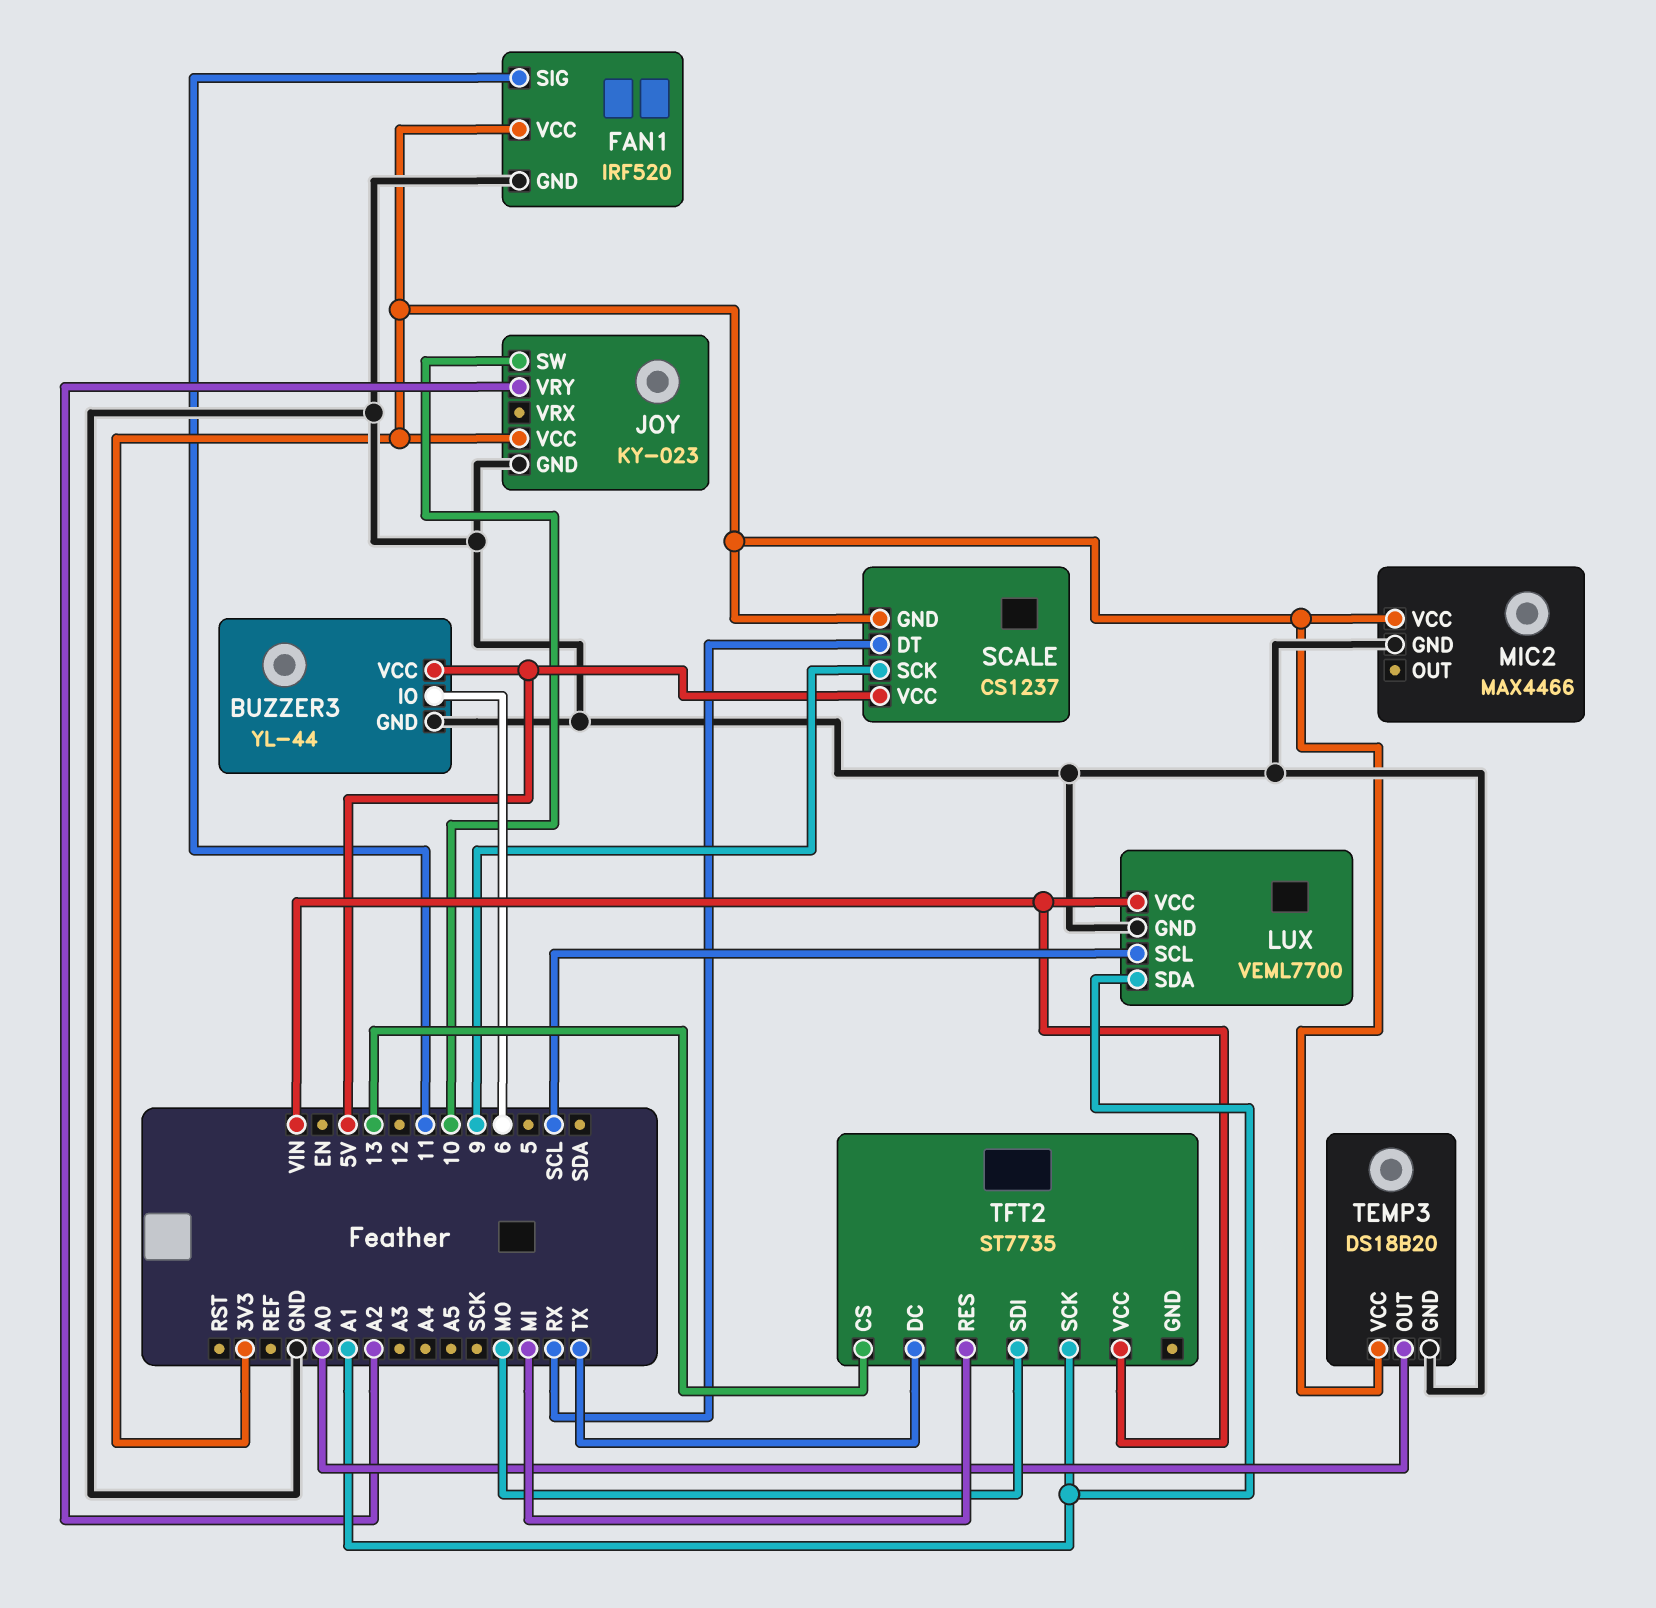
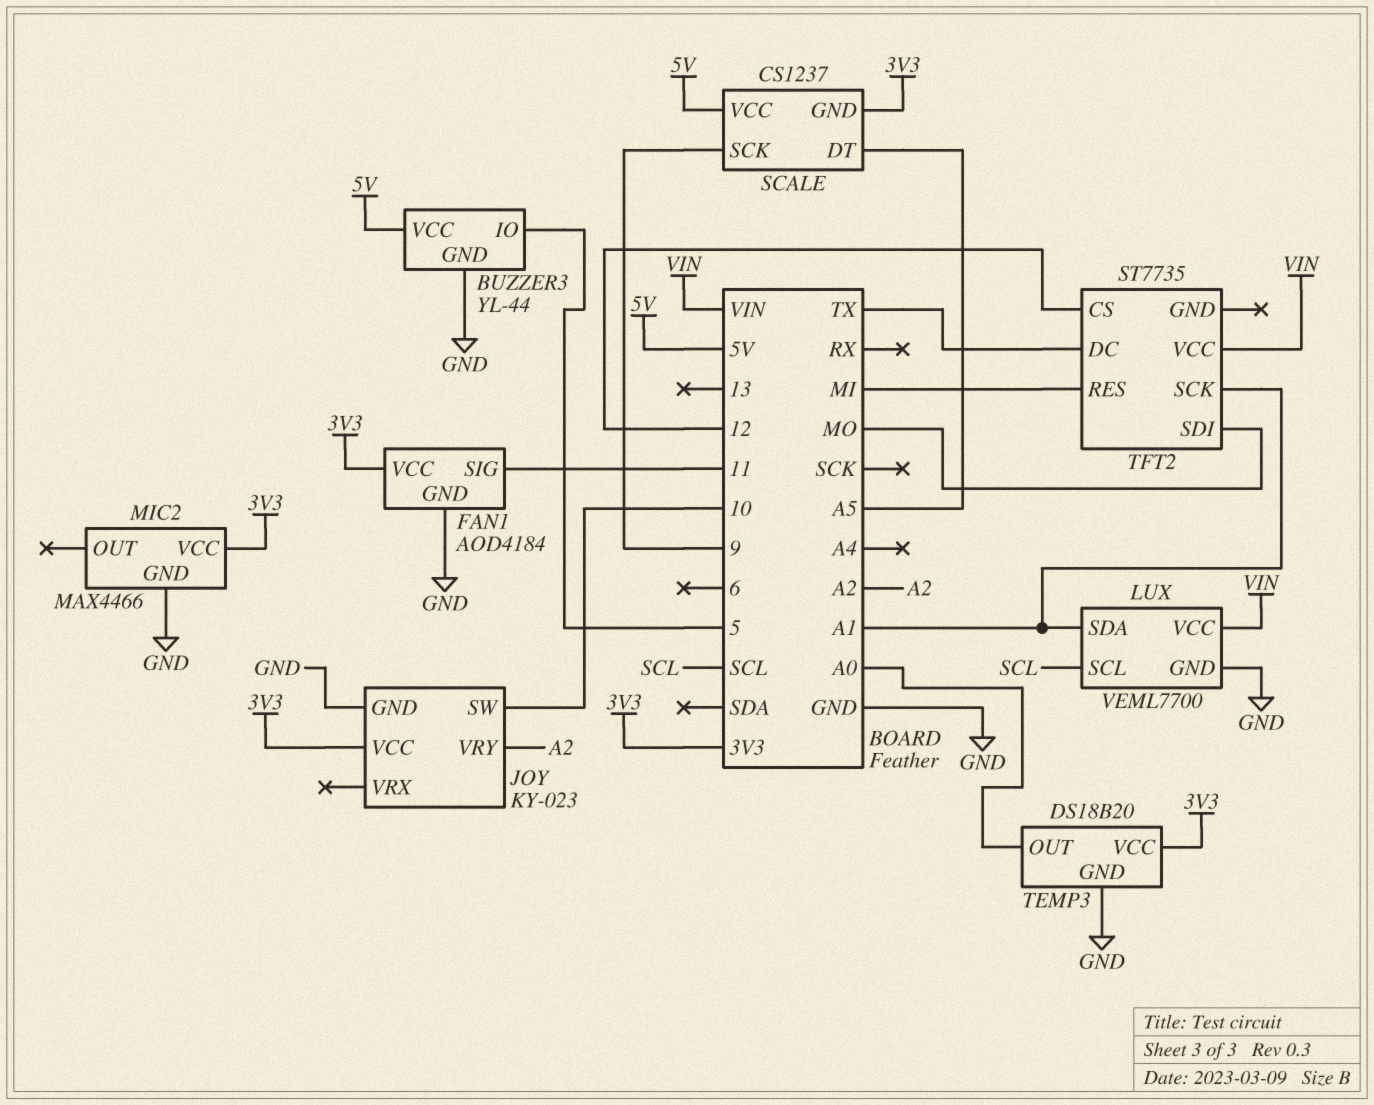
BUZZER3 pin IO: 6 -> 5
FAN1: IRF520 -> AOD4184
SCALE pin DT: RX -> A5
TFT2 pin CS: 13 -> 12

